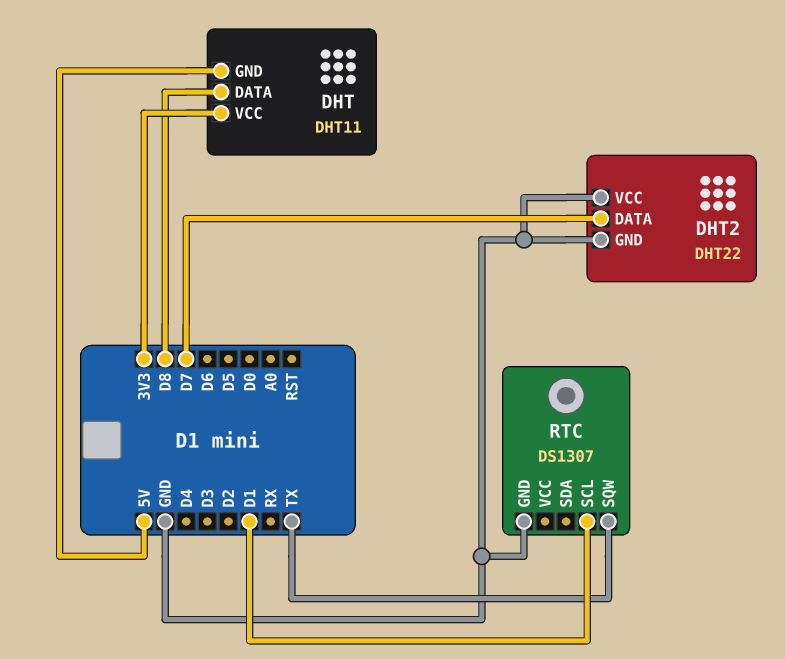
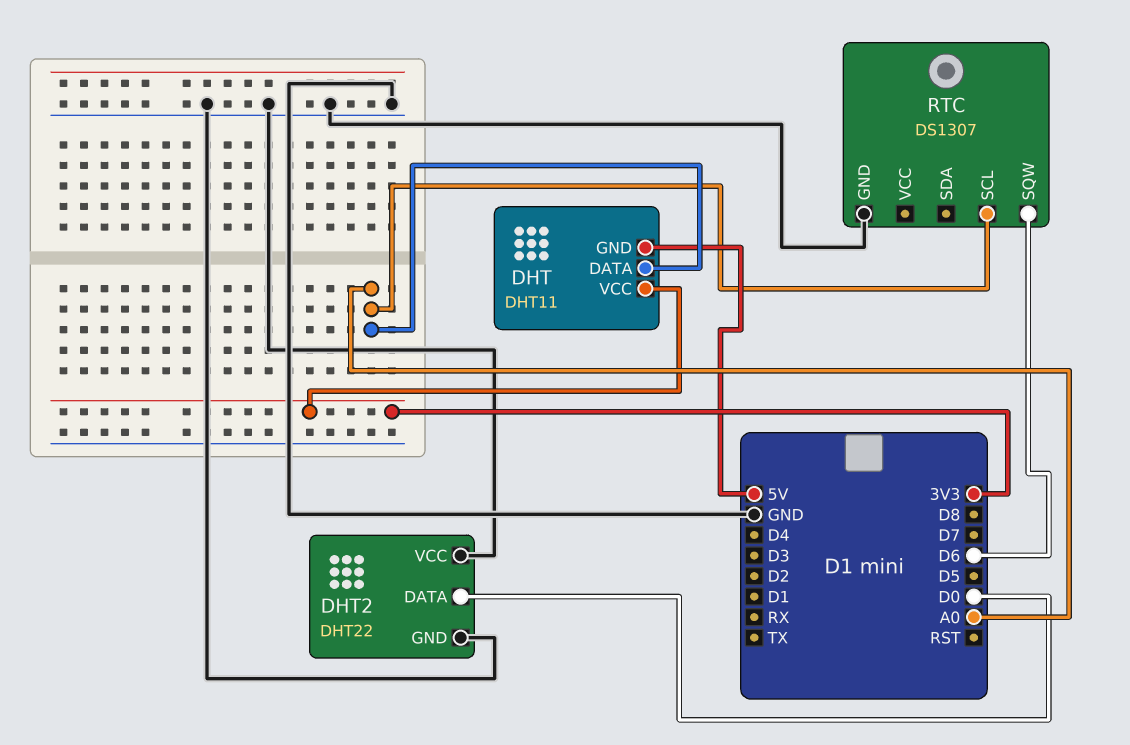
DHT pin DATA: D8 -> A0
DHT2 pin DATA: D7 -> D0
RTC pin SCL: D1 -> A0
RTC pin SQW: TX -> D6

